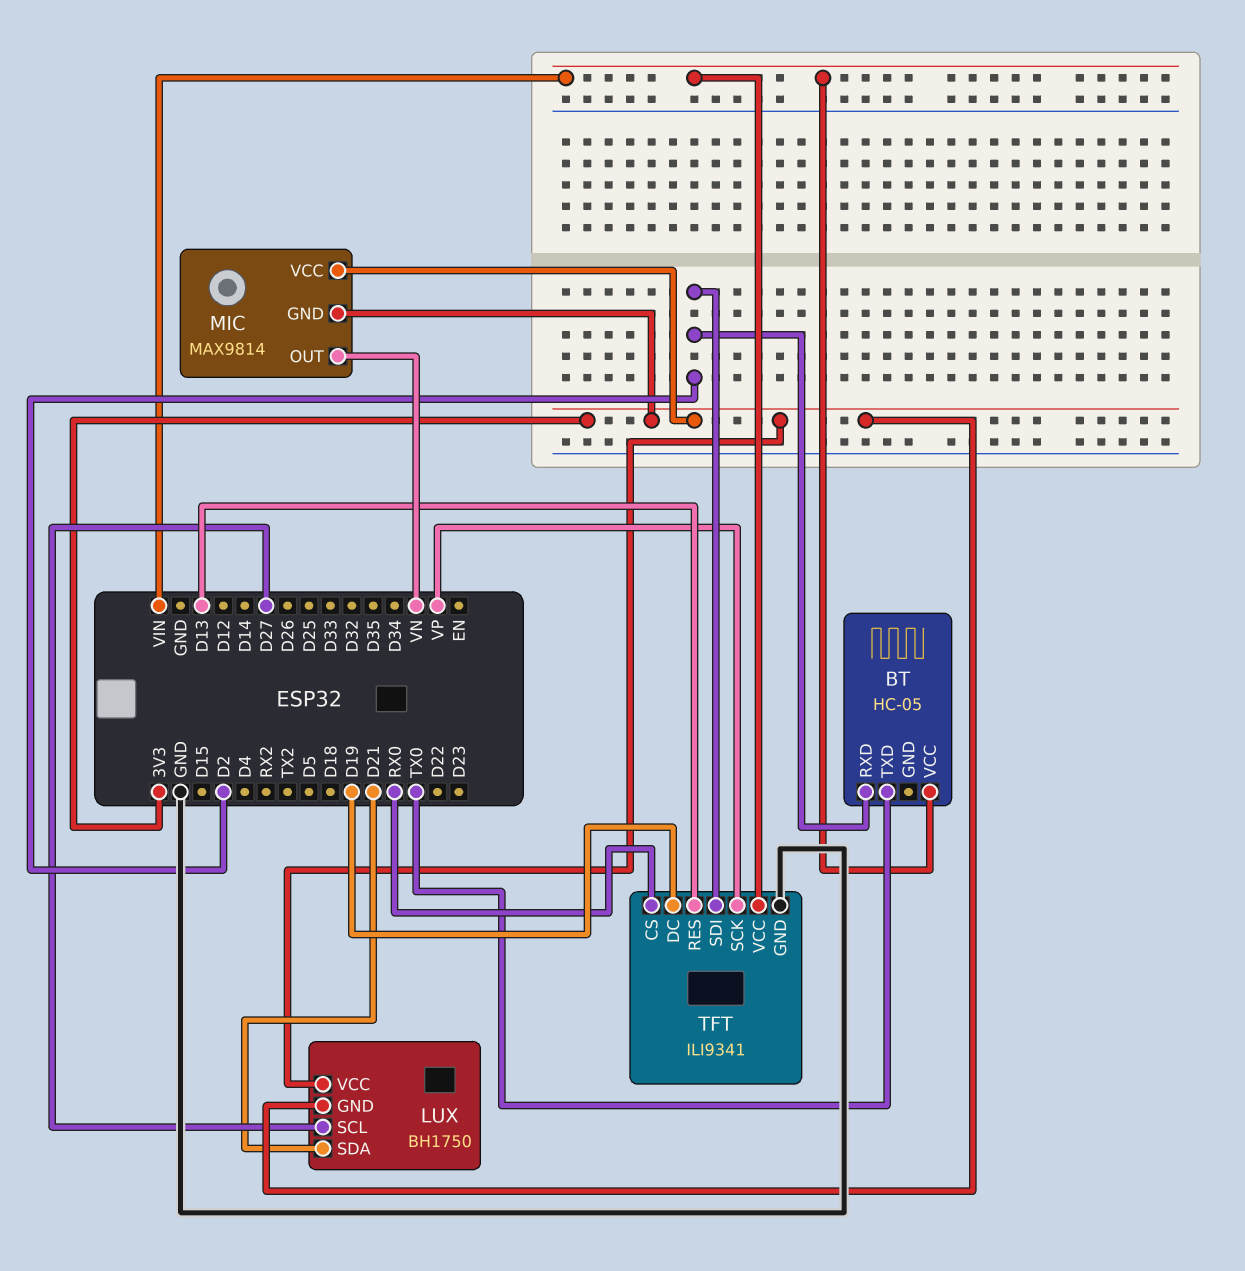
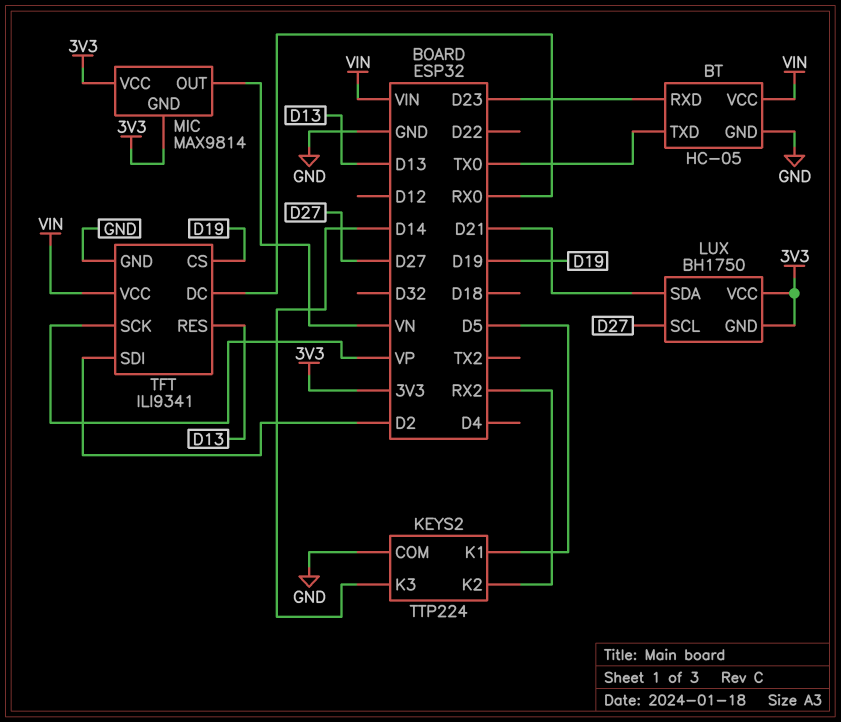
BT pin GND: none -> GND
BT pin RXD: D2 -> D23
KEYS2: none -> TTP224
KEYS2 pin COM: none -> GND
KEYS2 pin K1: none -> D5
KEYS2 pin K2: none -> RX2
KEYS2 pin K3: none -> D14
TFT pin CS: RX0 -> D19
TFT pin DC: D19 -> RX0

